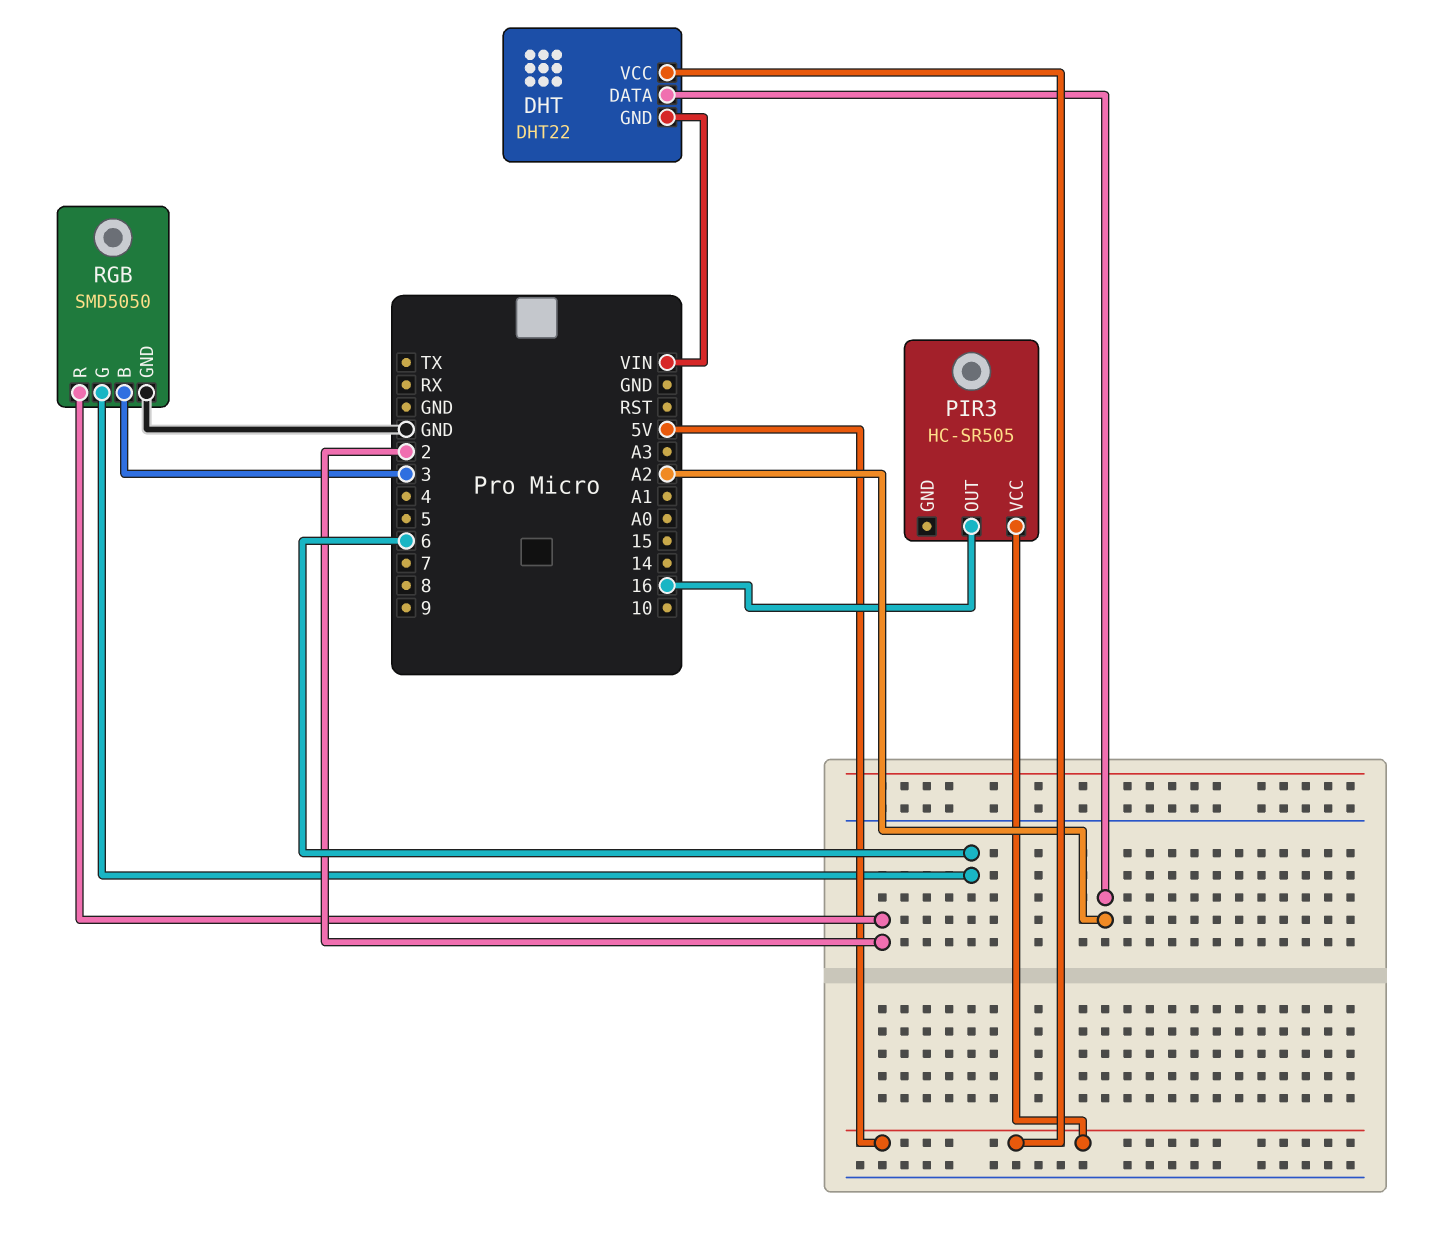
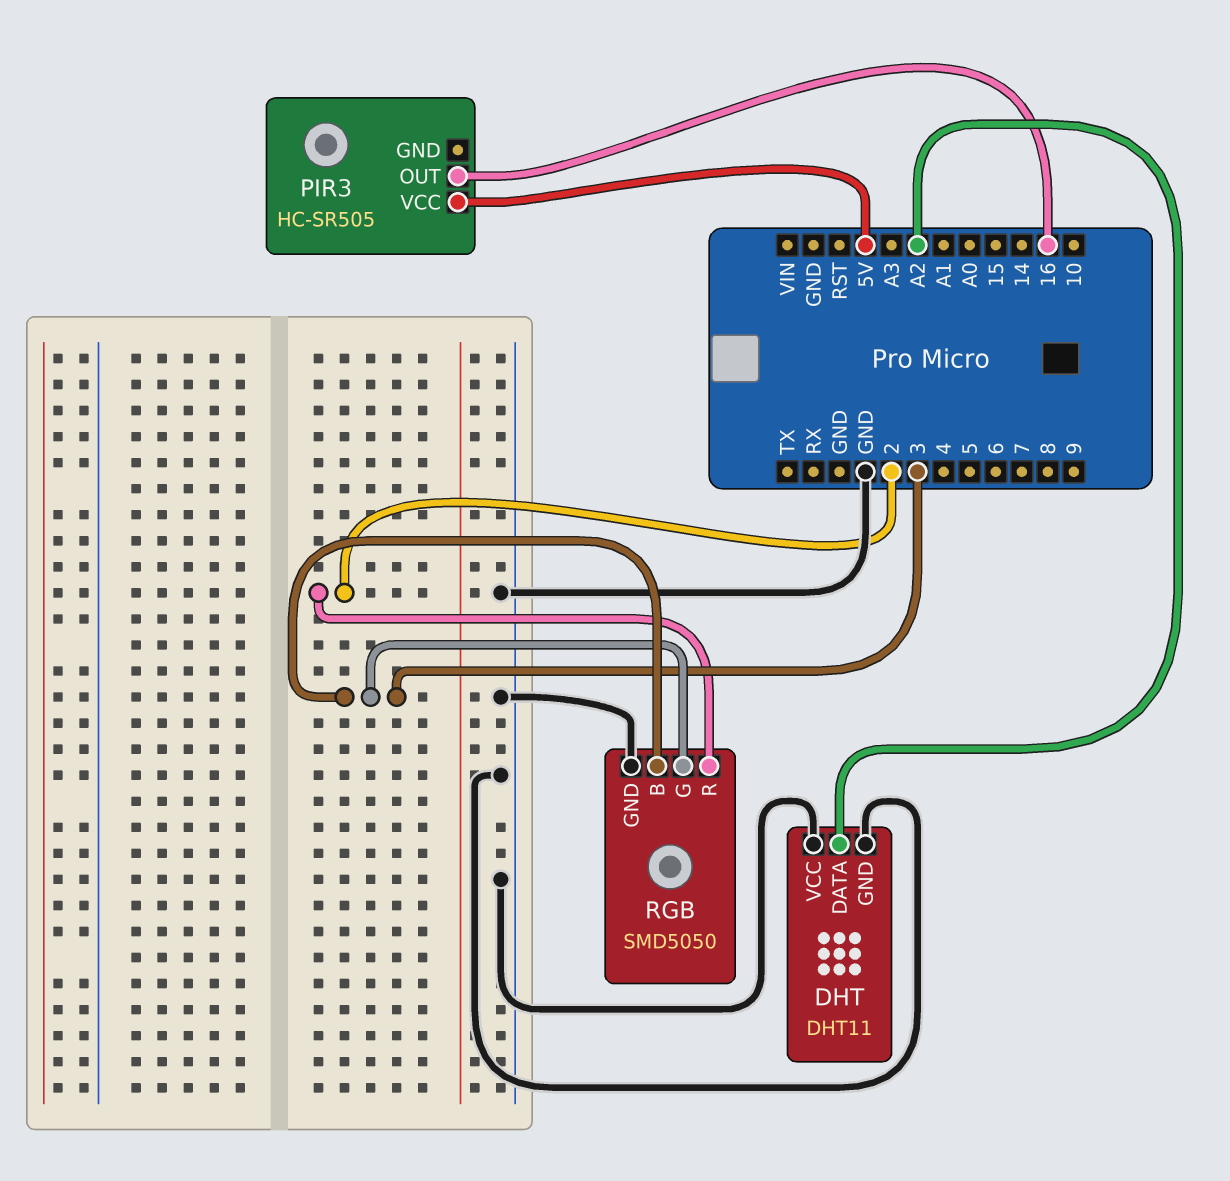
DHT: DHT22 -> DHT11
DHT pin GND: VIN -> GND
DHT pin VCC: 5V -> GND
RGB pin G: 6 -> 3

